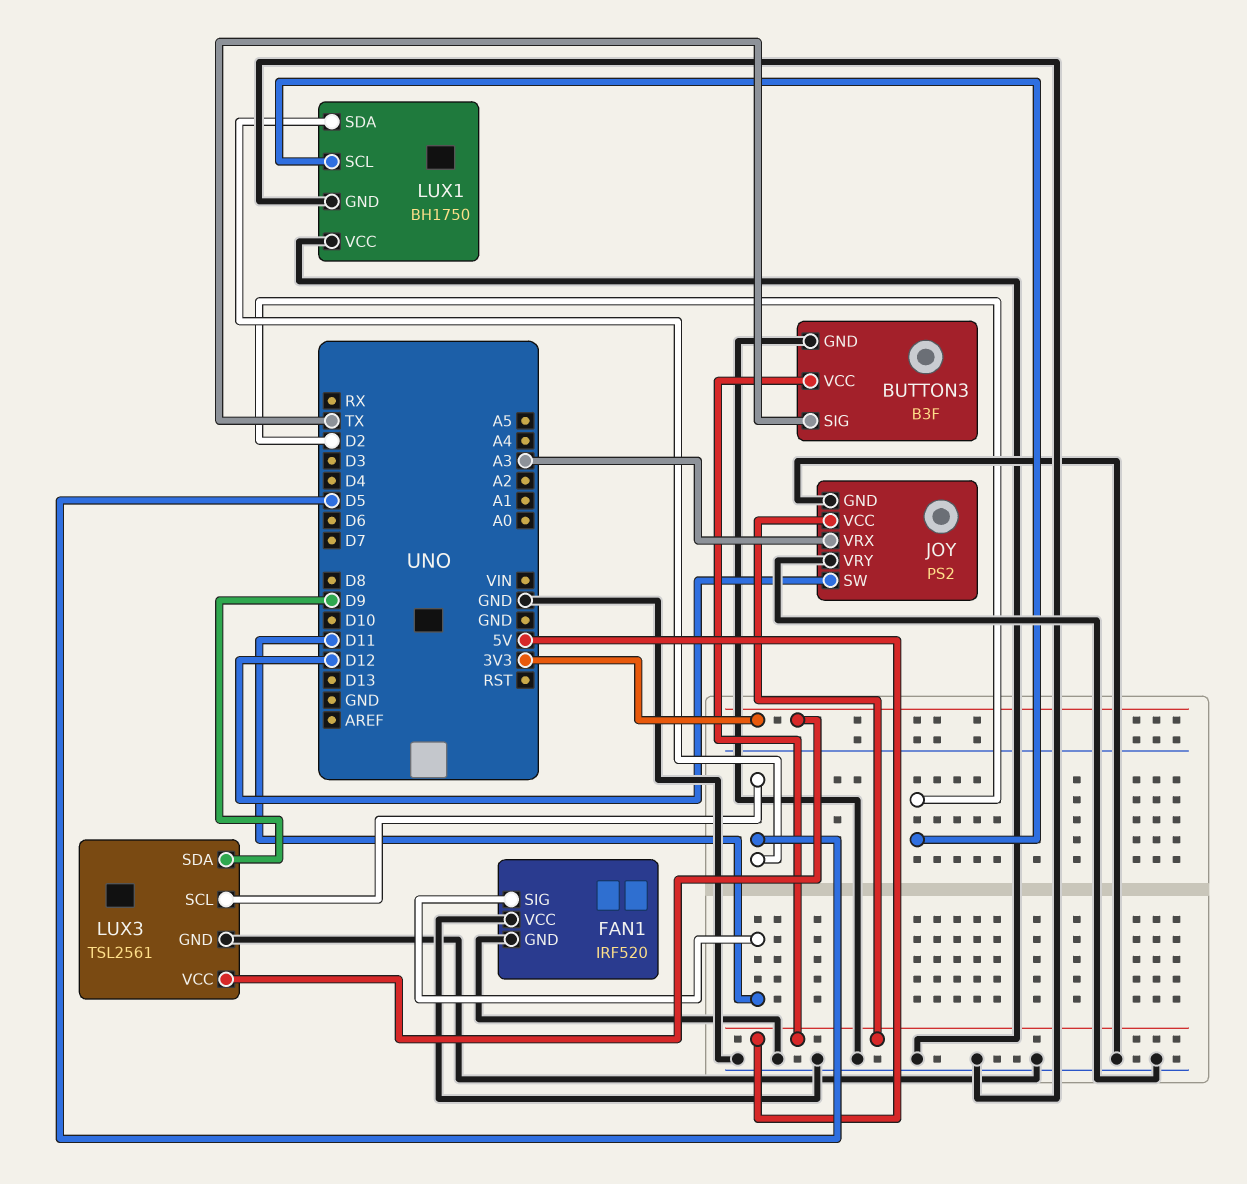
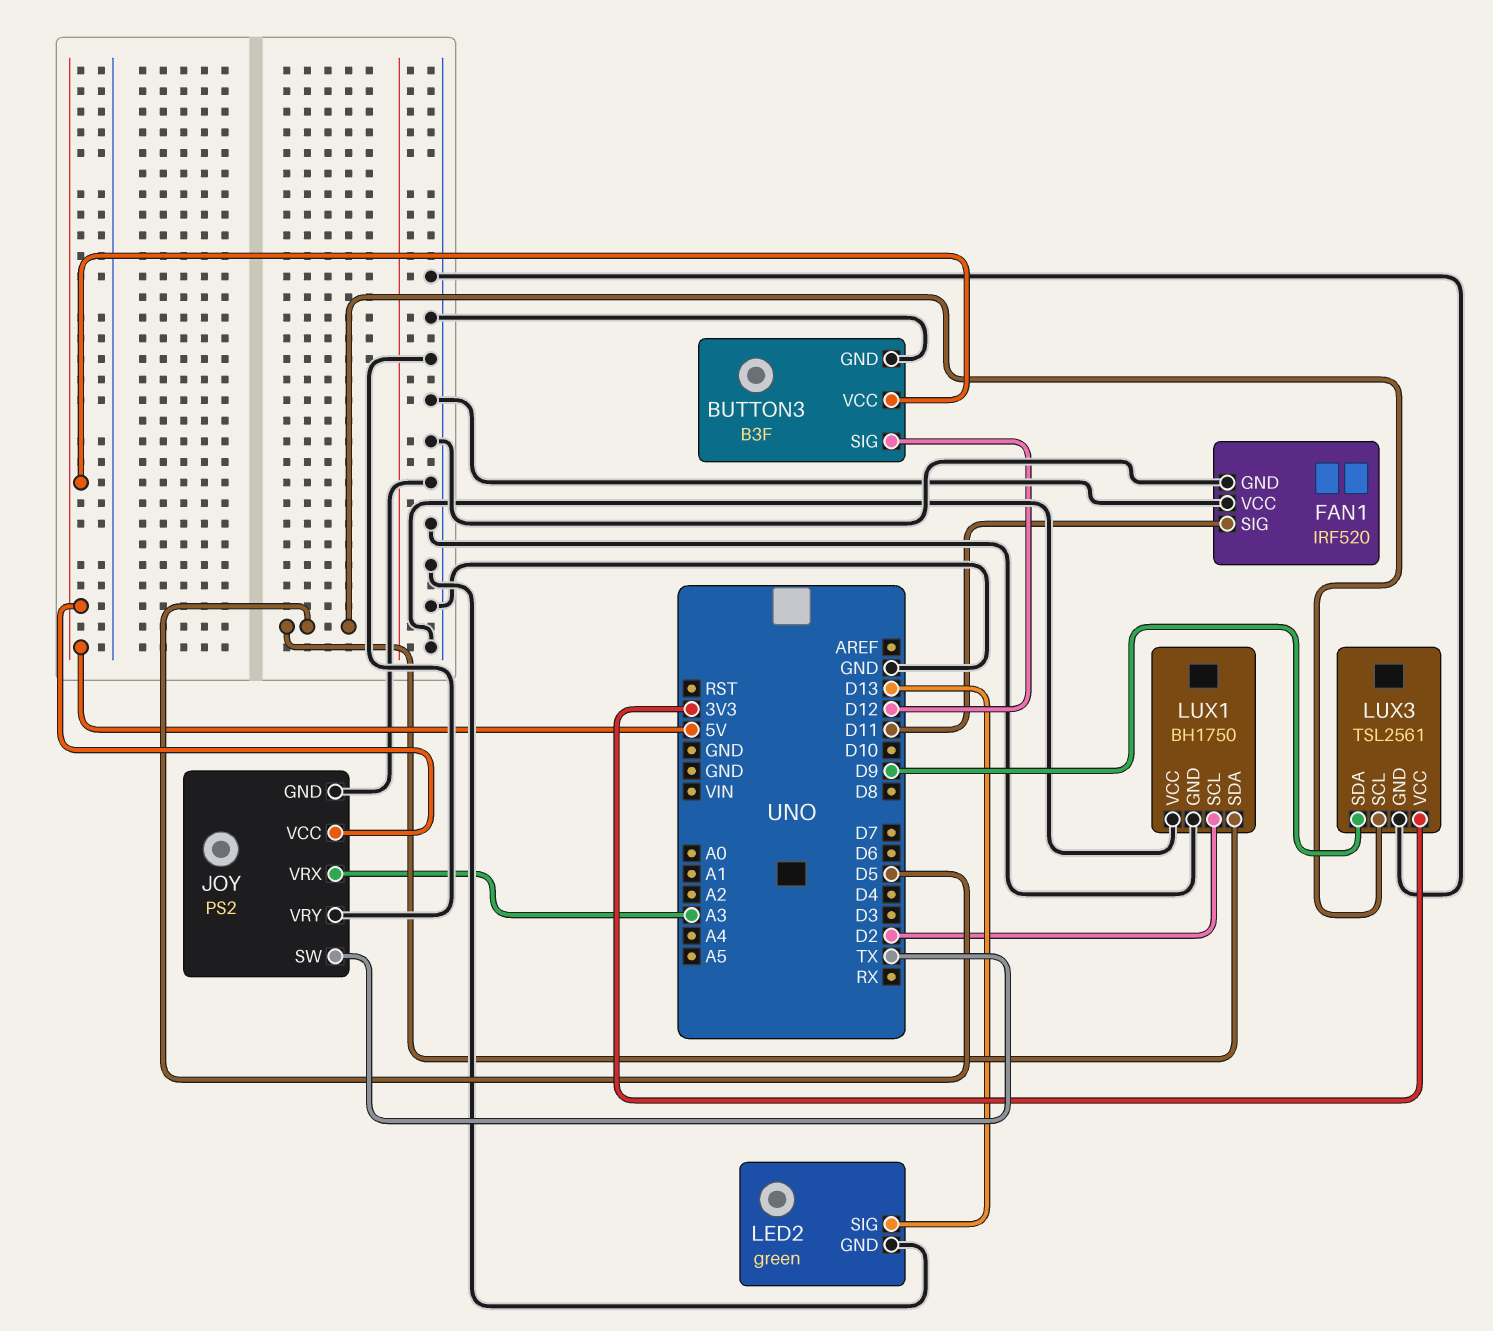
BUTTON3 pin SIG: TX -> D12
JOY pin SW: D12 -> TX
LED2: none -> green
LED2 pin GND: none -> GND
LED2 pin SIG: none -> D13

